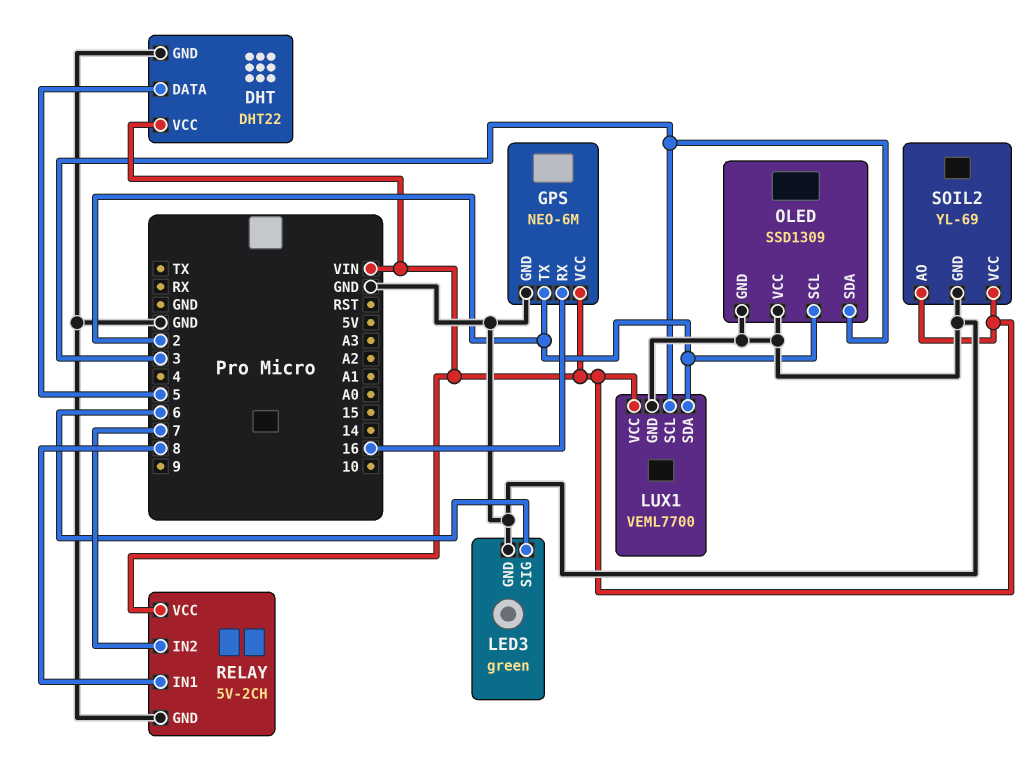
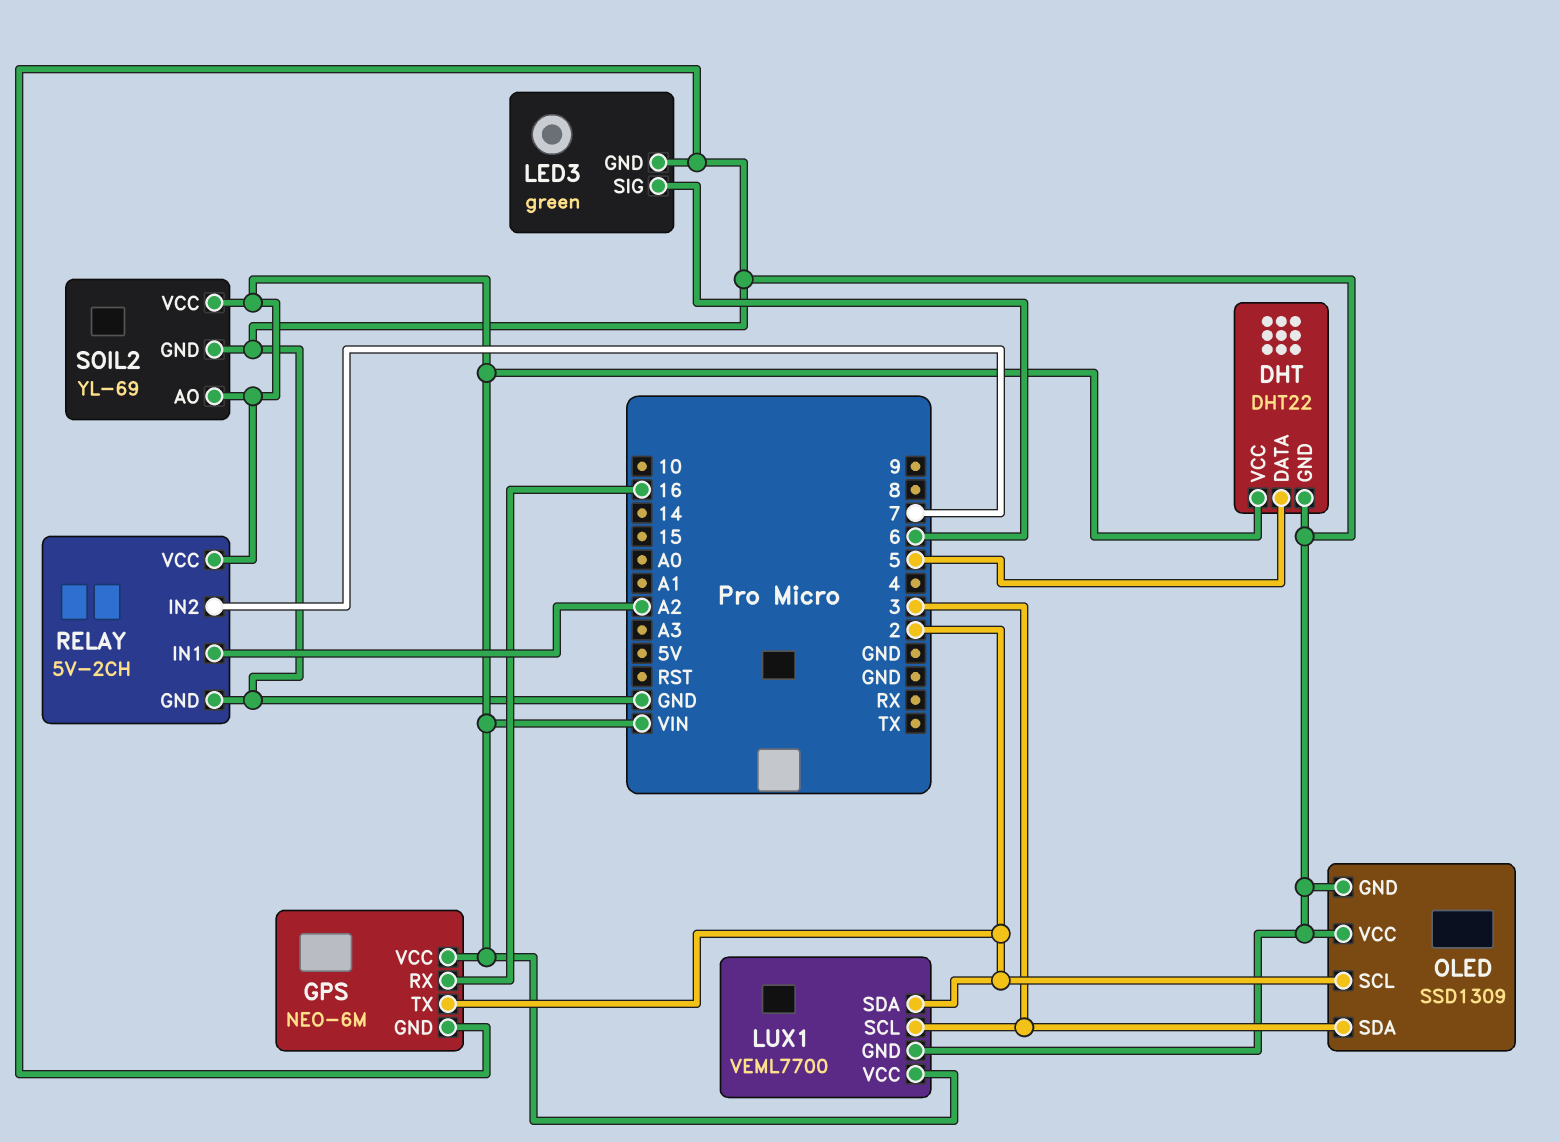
RELAY pin IN1: 8 -> A2

